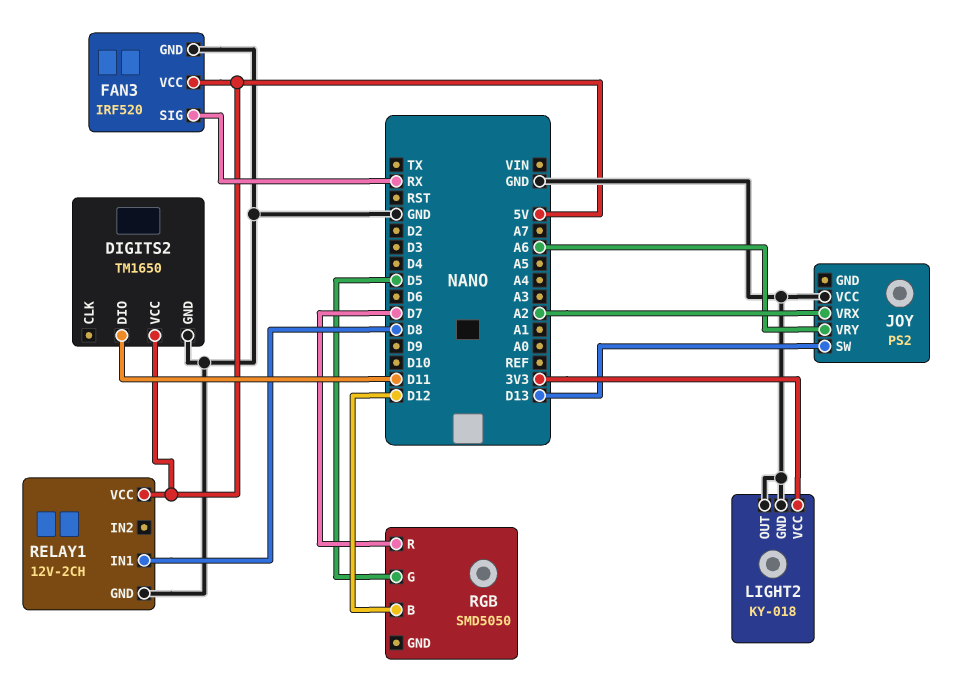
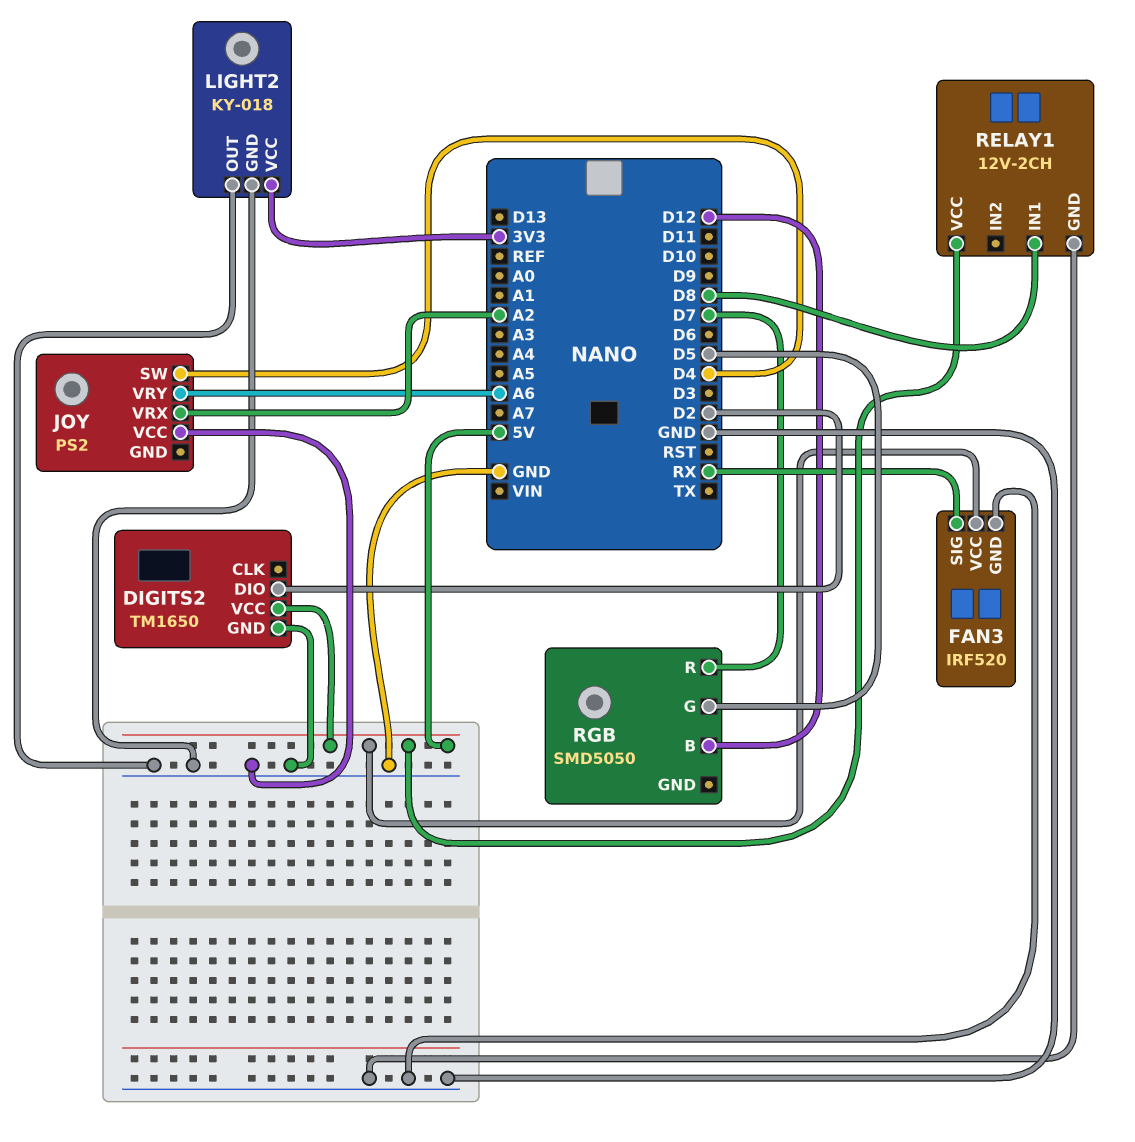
DIGITS2 pin DIO: D11 -> D2
JOY pin SW: D13 -> D4

